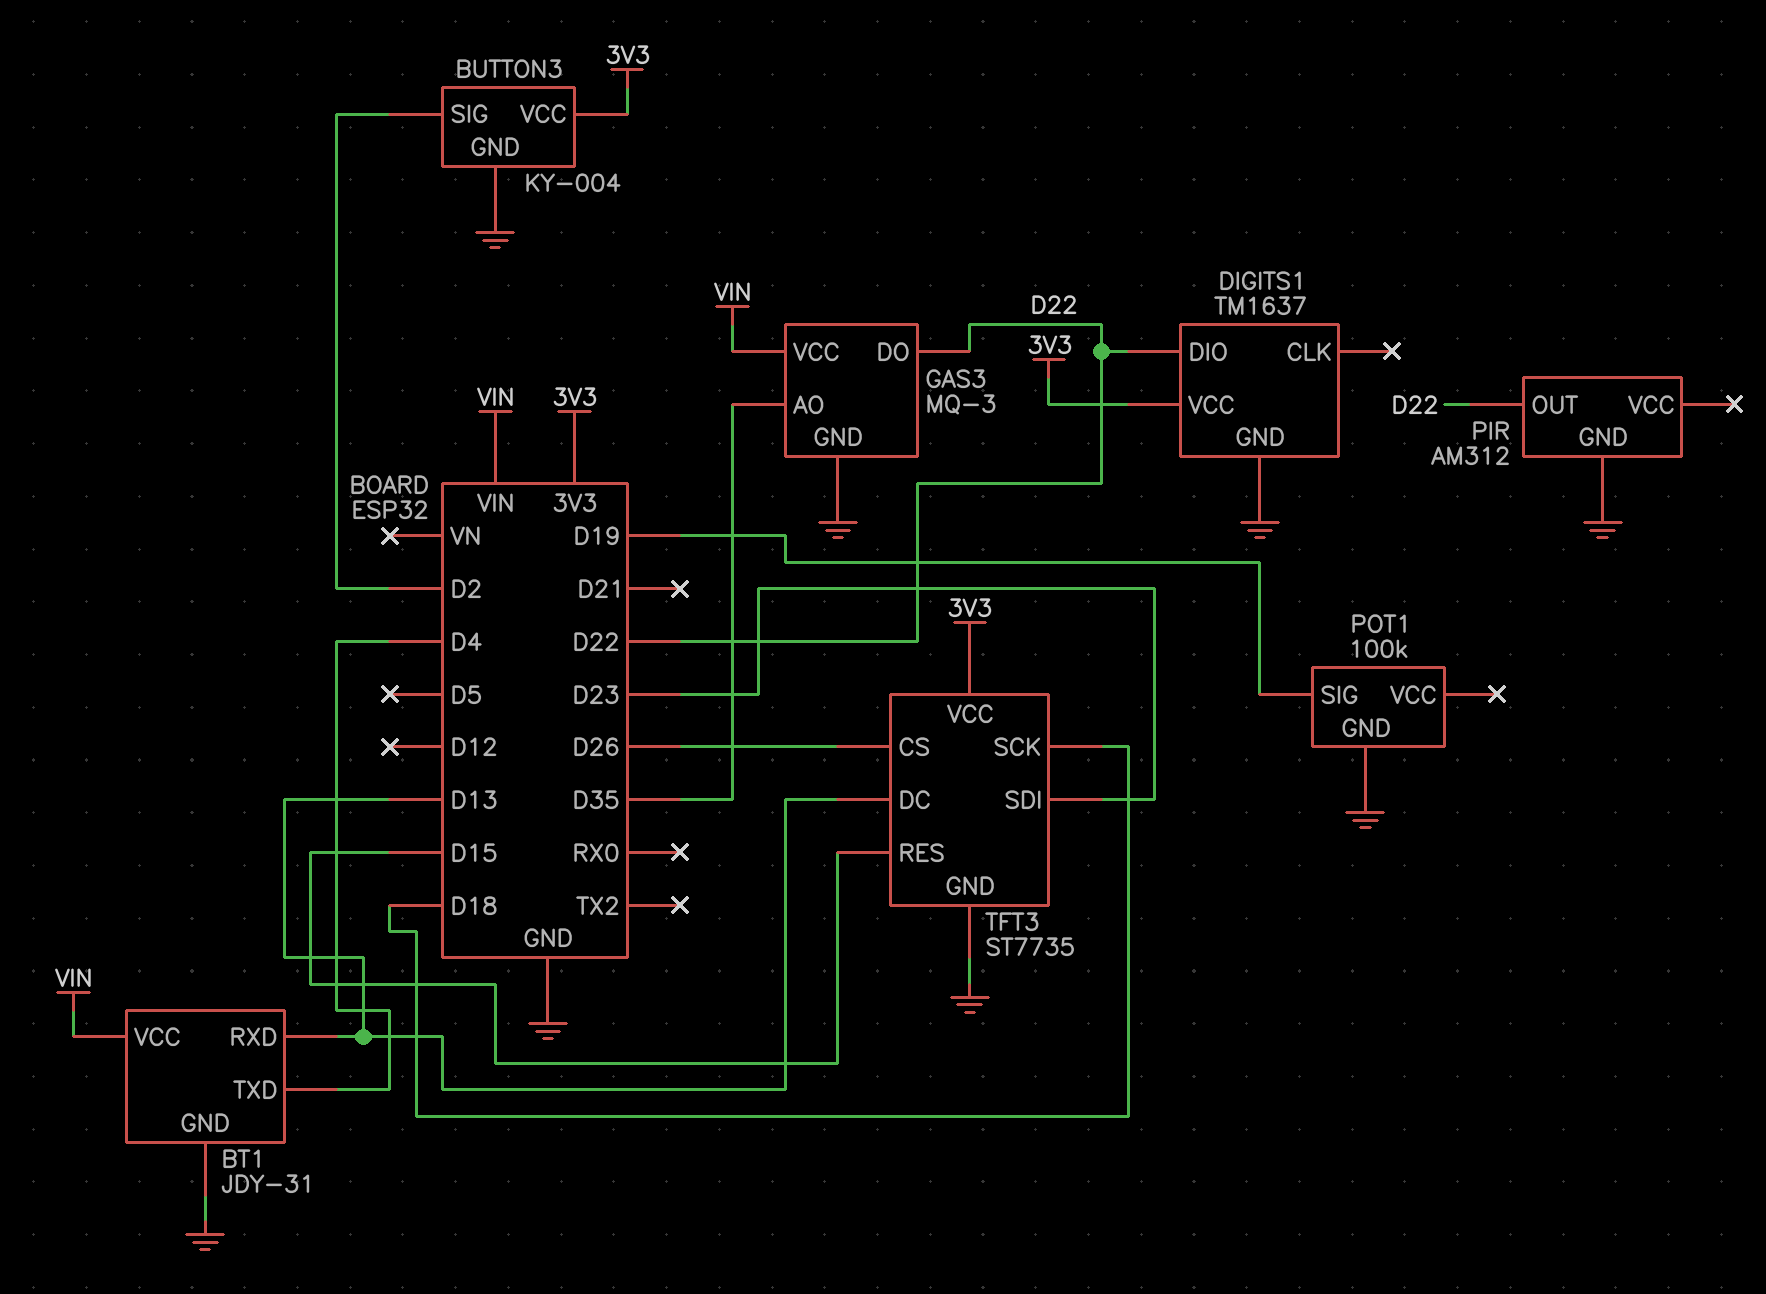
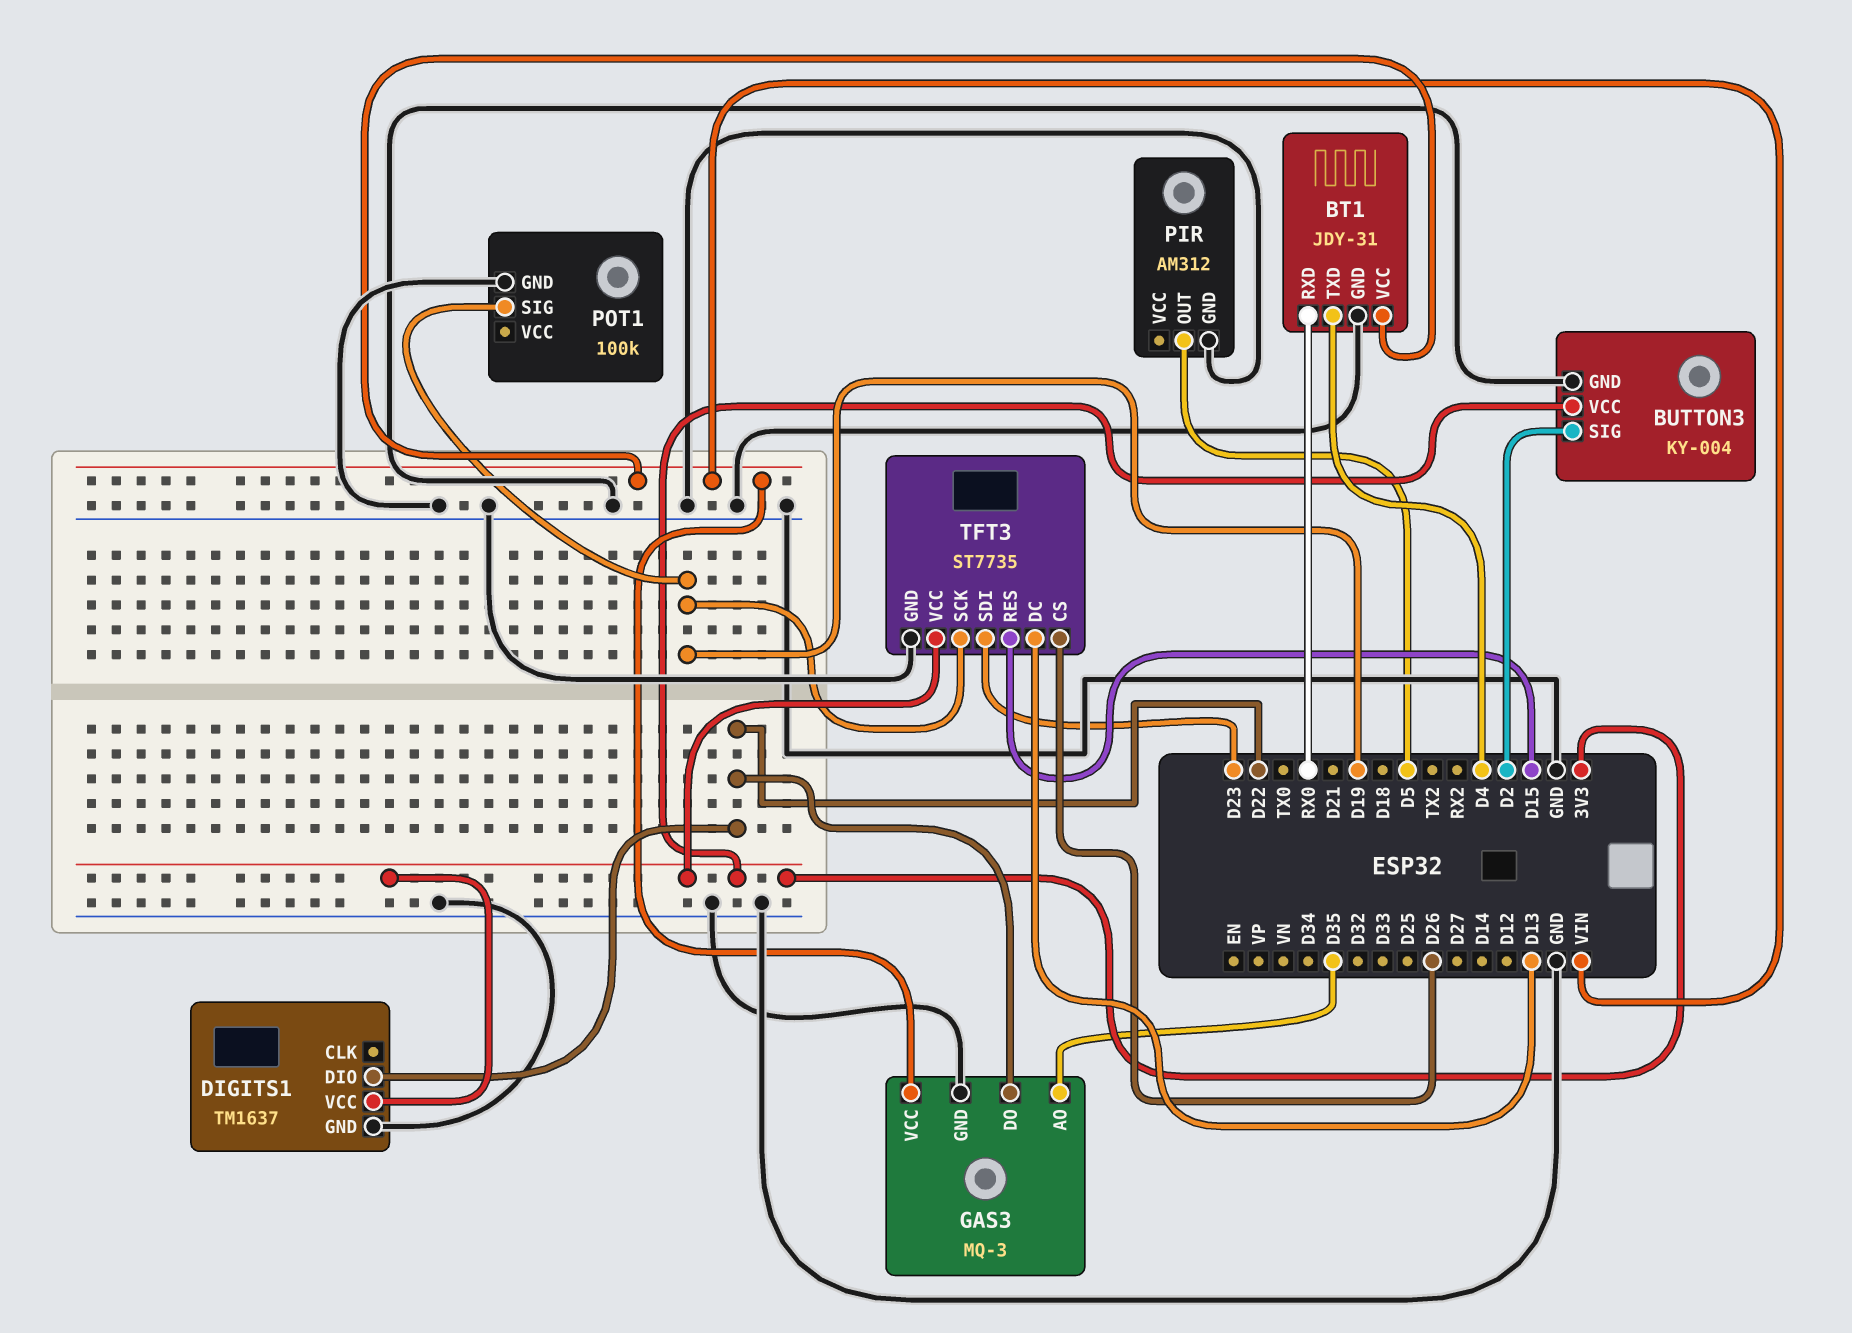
BT1 pin RXD: D13 -> RX0
PIR pin OUT: D22 -> D5
TFT3 pin SCK: D18 -> D19

